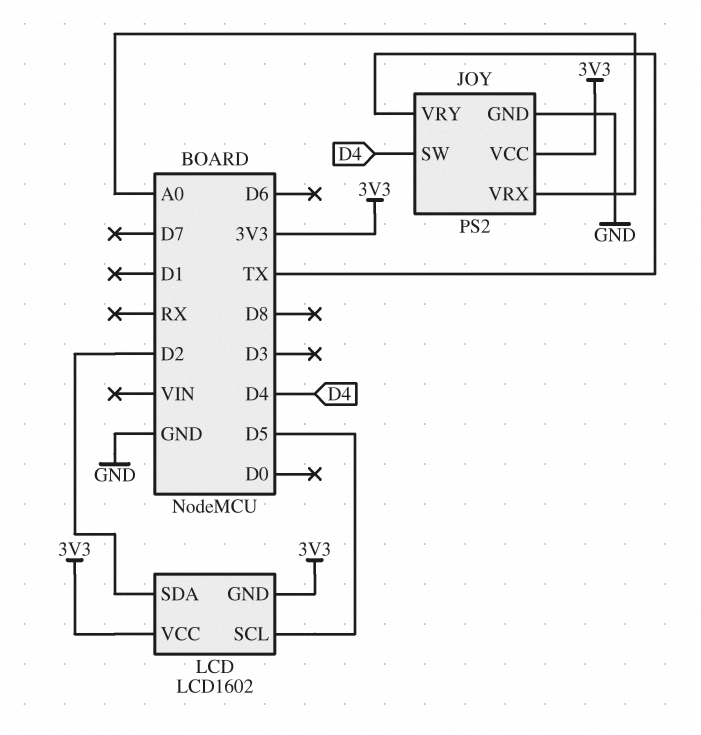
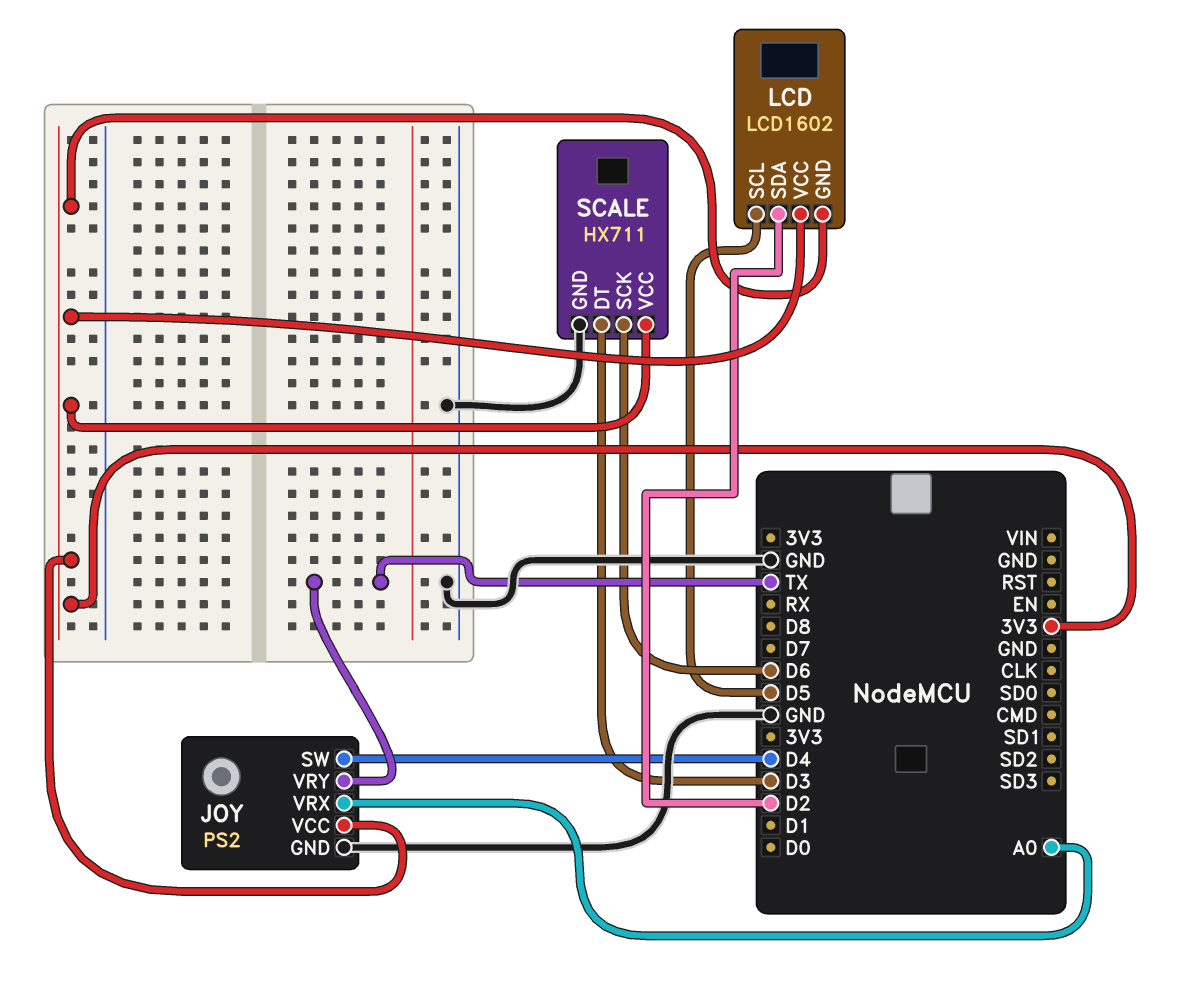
SCALE: none -> HX711
SCALE pin DT: none -> D3
SCALE pin GND: none -> GND
SCALE pin SCK: none -> D6
SCALE pin VCC: none -> 3V3

